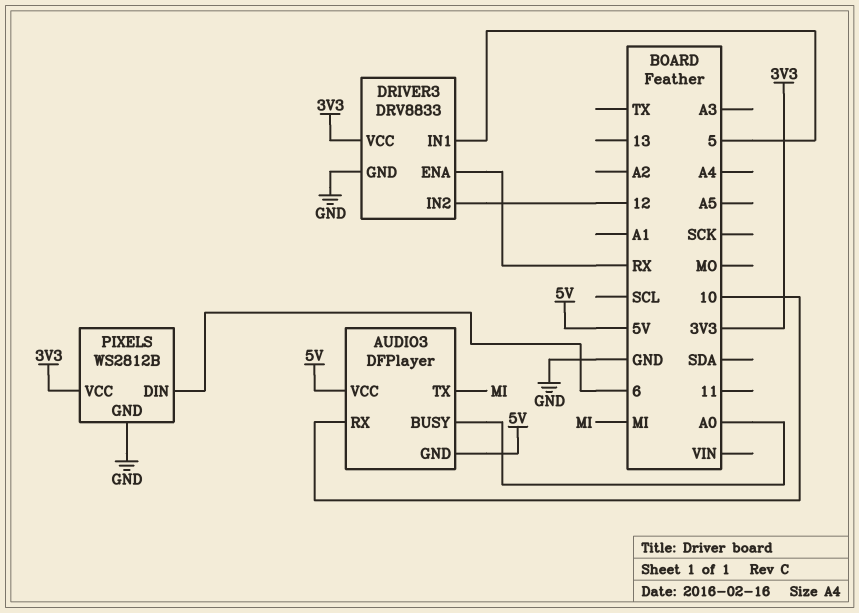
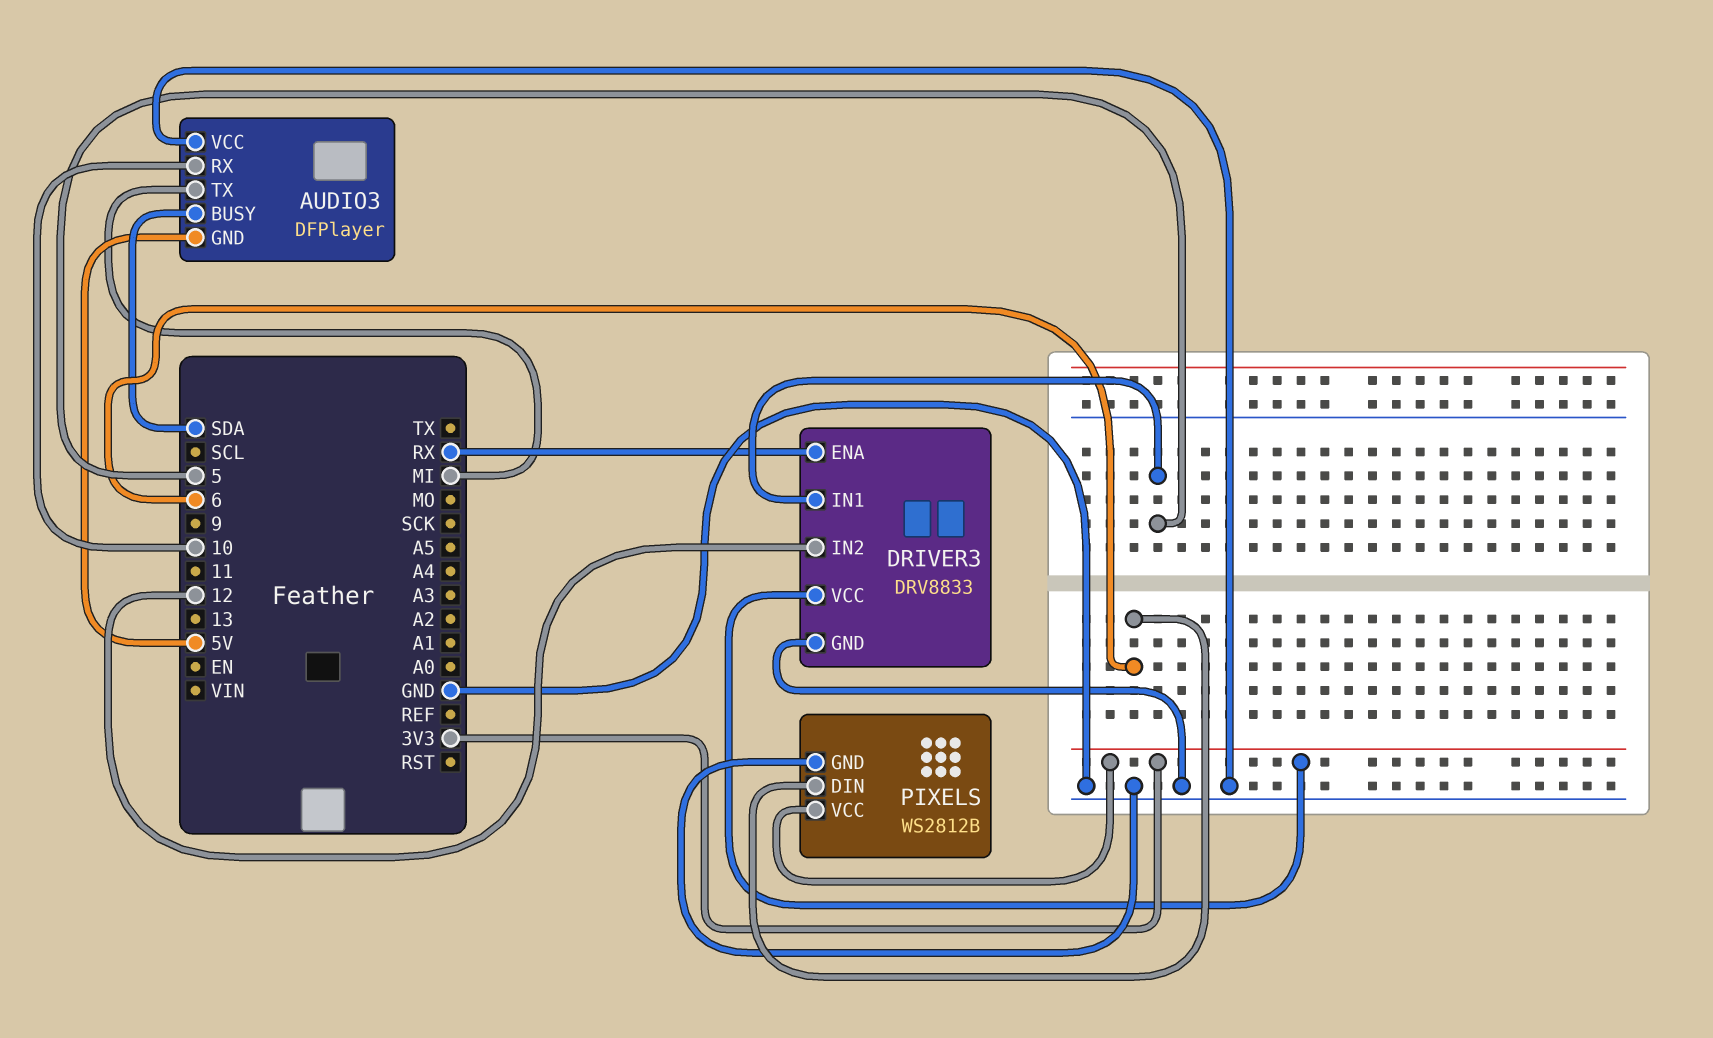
AUDIO3 pin BUSY: A0 -> SDA
AUDIO3 pin VCC: 5V -> GND

